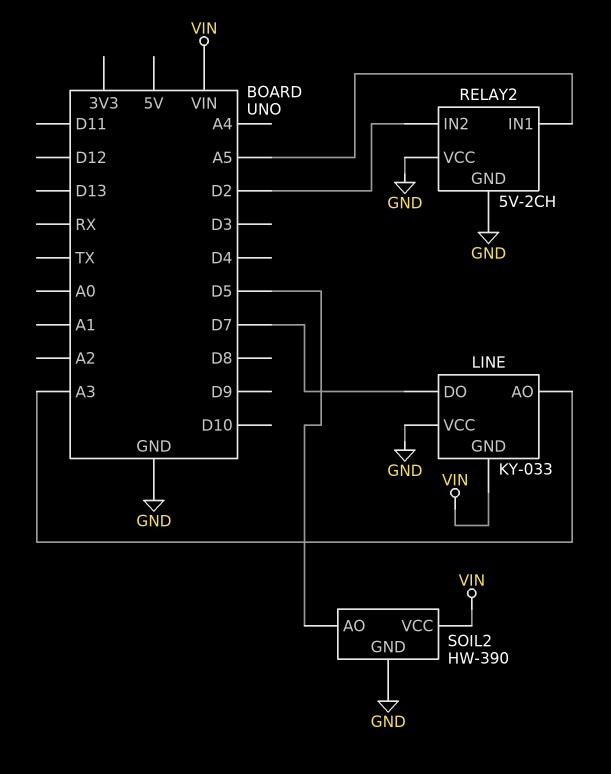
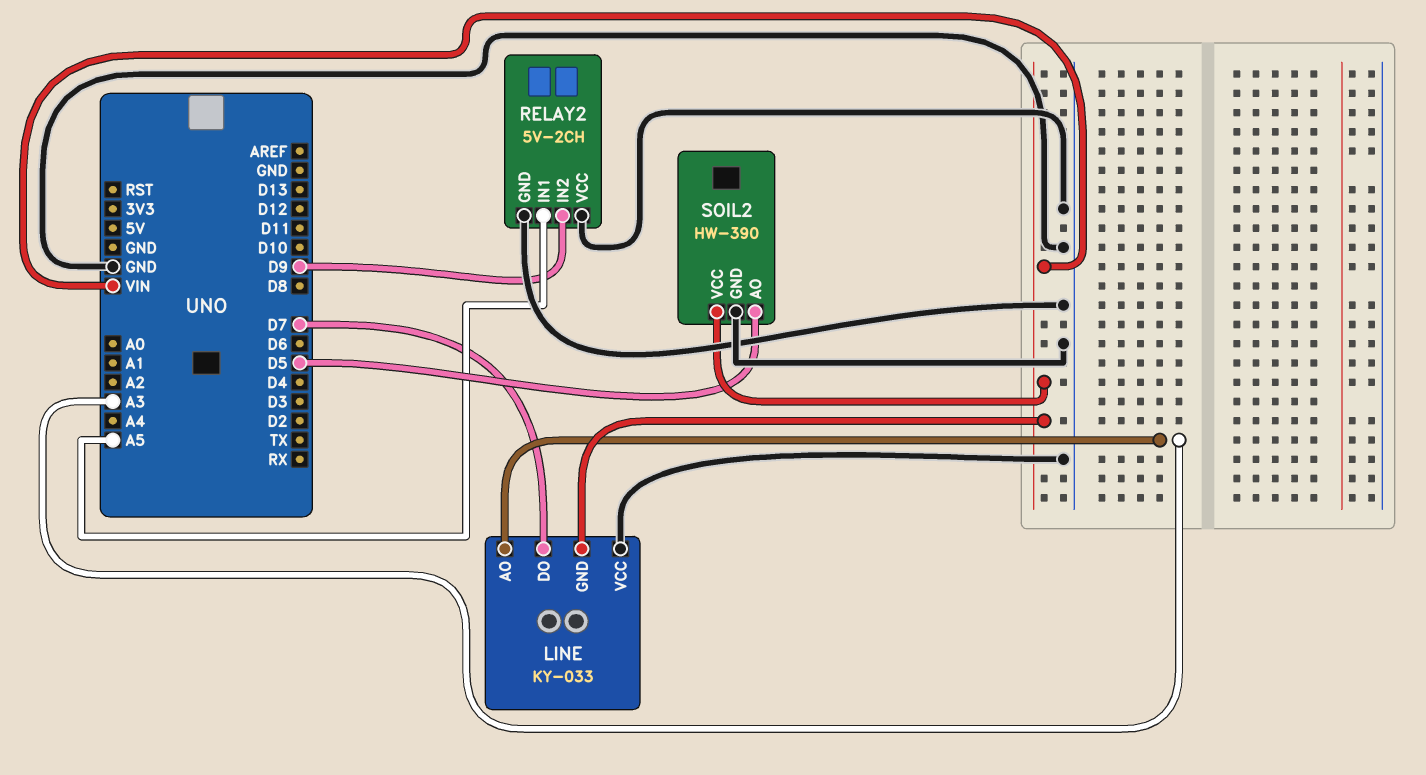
RELAY2 pin IN2: D2 -> D9

